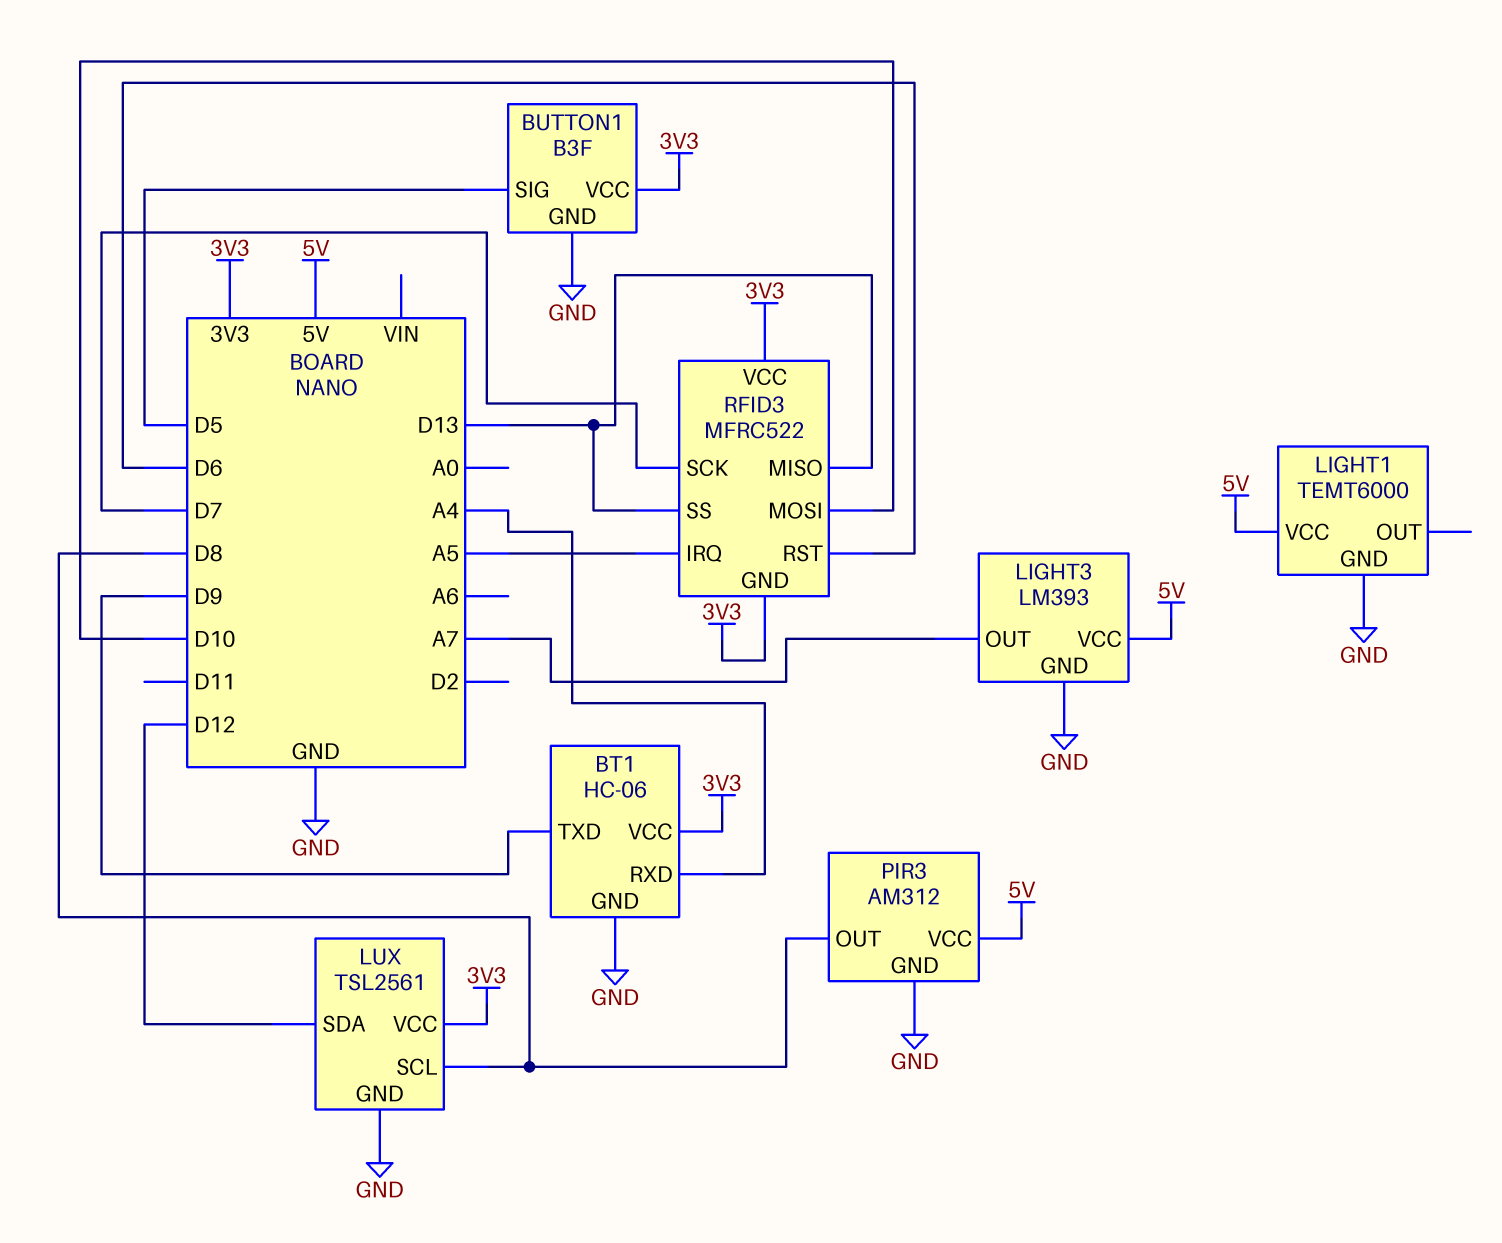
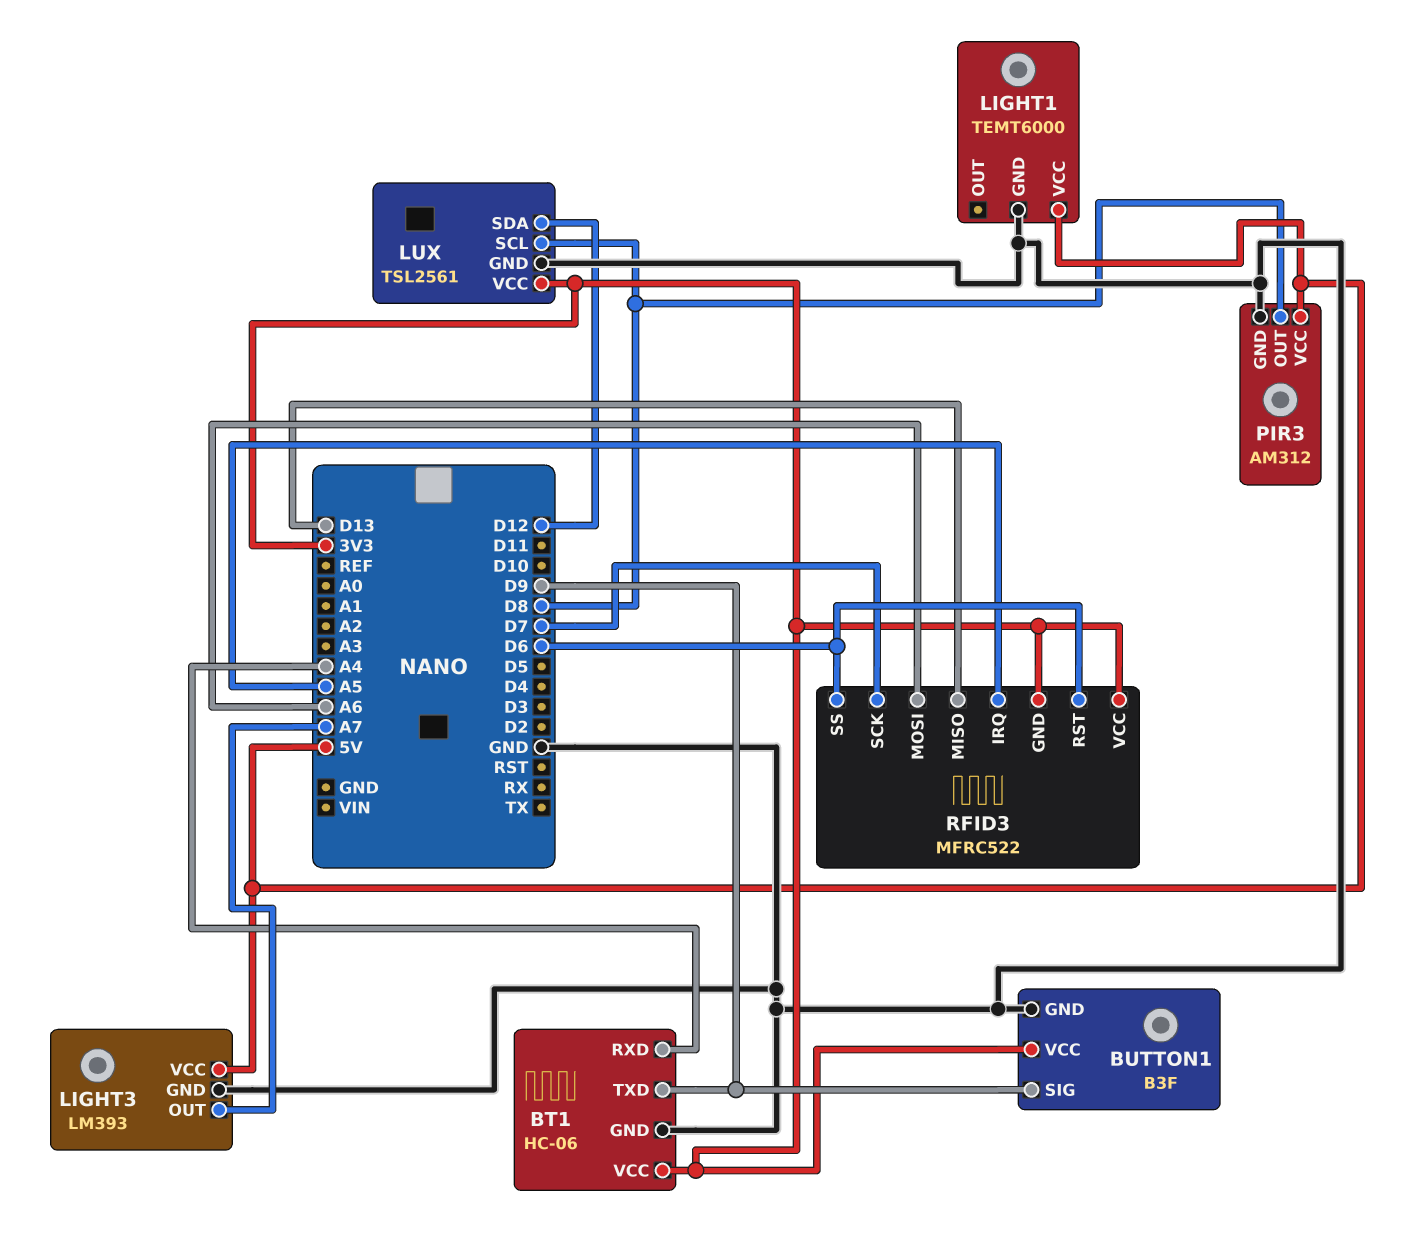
BUTTON1 pin SIG: D5 -> D9
RFID3 pin MOSI: D10 -> A6
RFID3 pin SS: D13 -> D6

